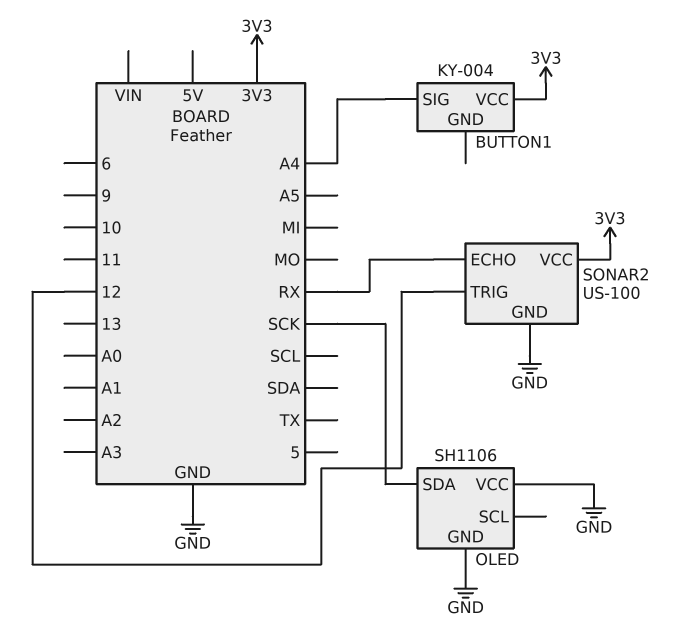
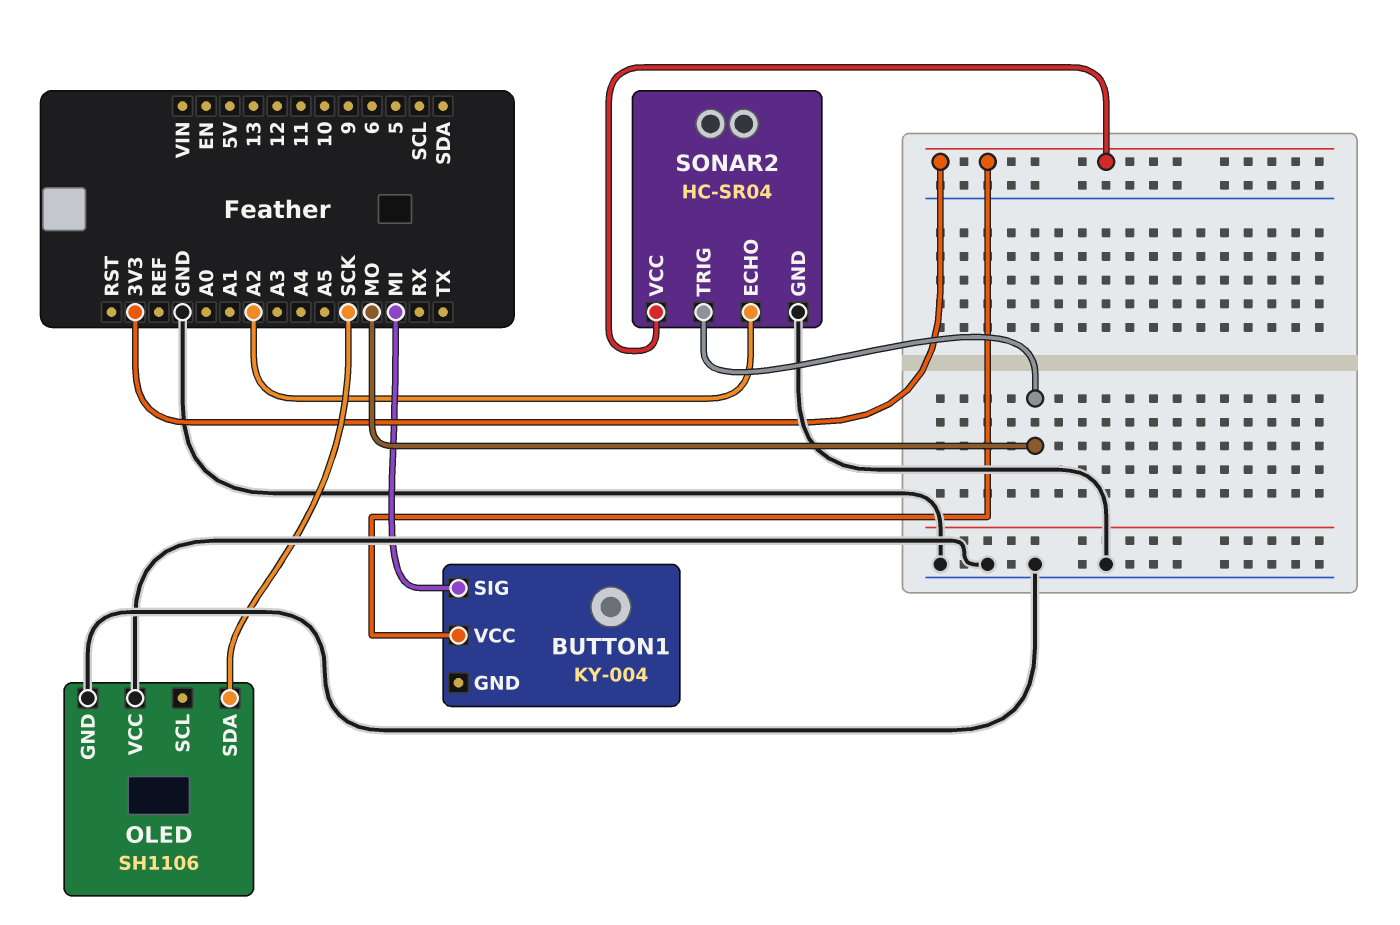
BUTTON1 pin SIG: A4 -> MI
SONAR2: US-100 -> HC-SR04
SONAR2 pin ECHO: RX -> A2
SONAR2 pin TRIG: 12 -> MO

